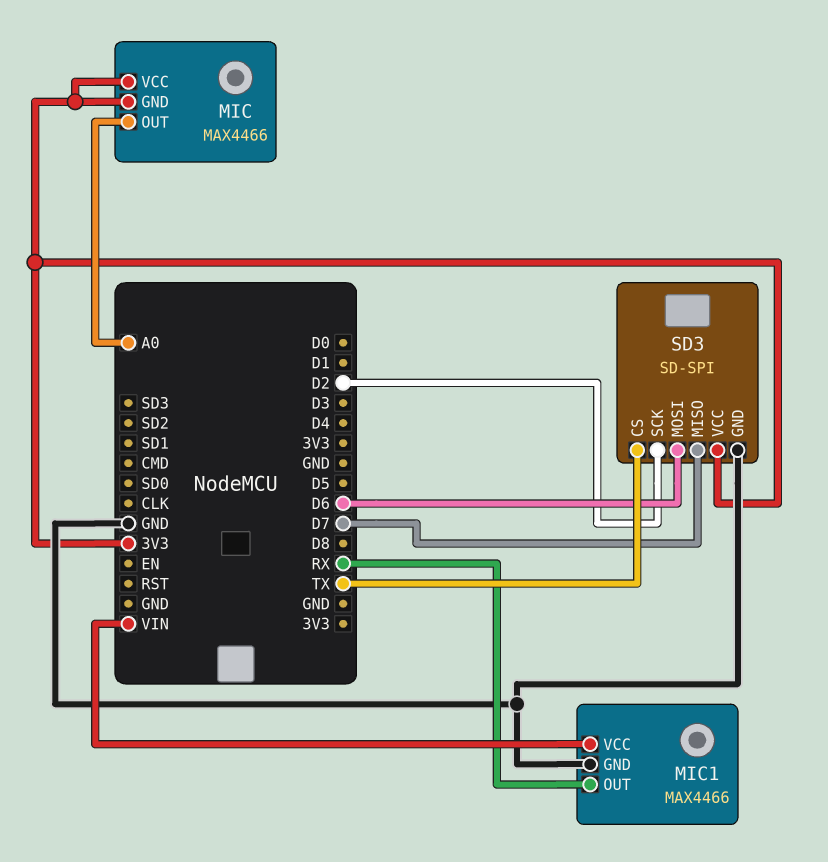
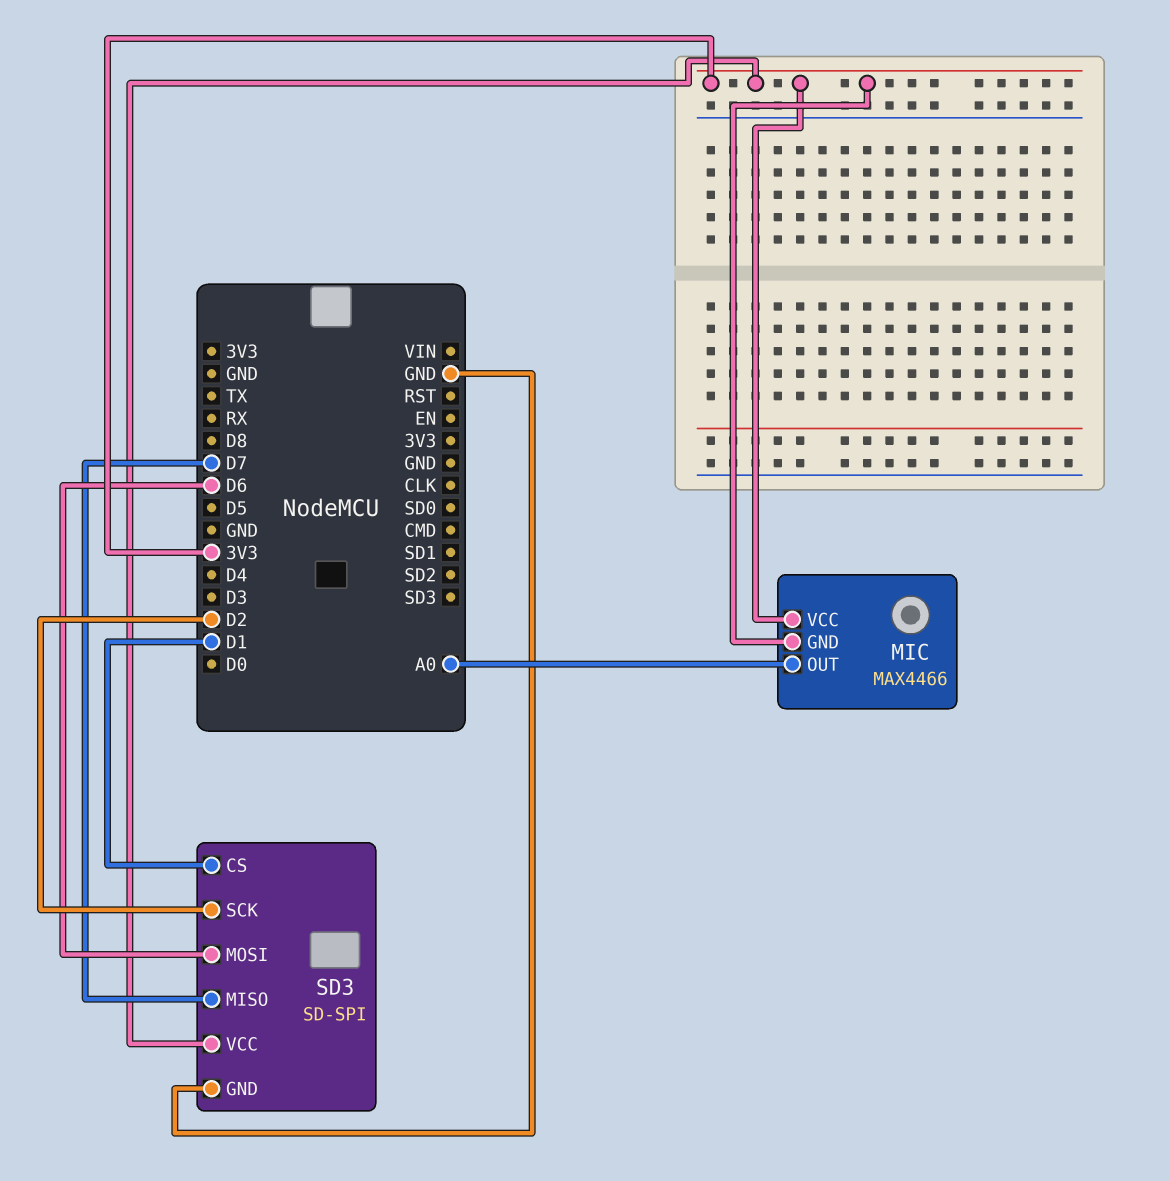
MIC1: MAX4466 -> none
MIC1 pin GND: GND -> none
MIC1 pin OUT: RX -> none
MIC1 pin VCC: VIN -> none
SD3 pin CS: TX -> D1

